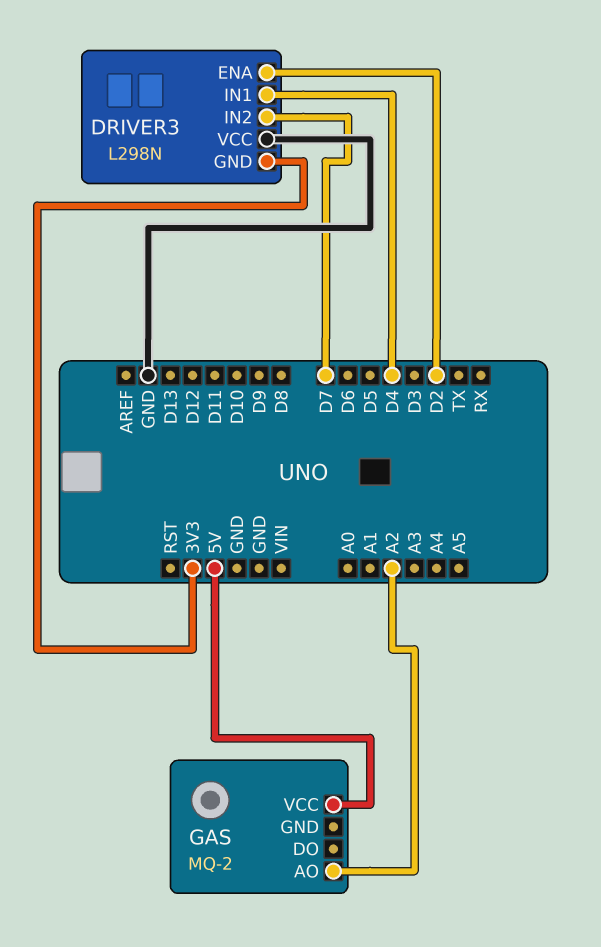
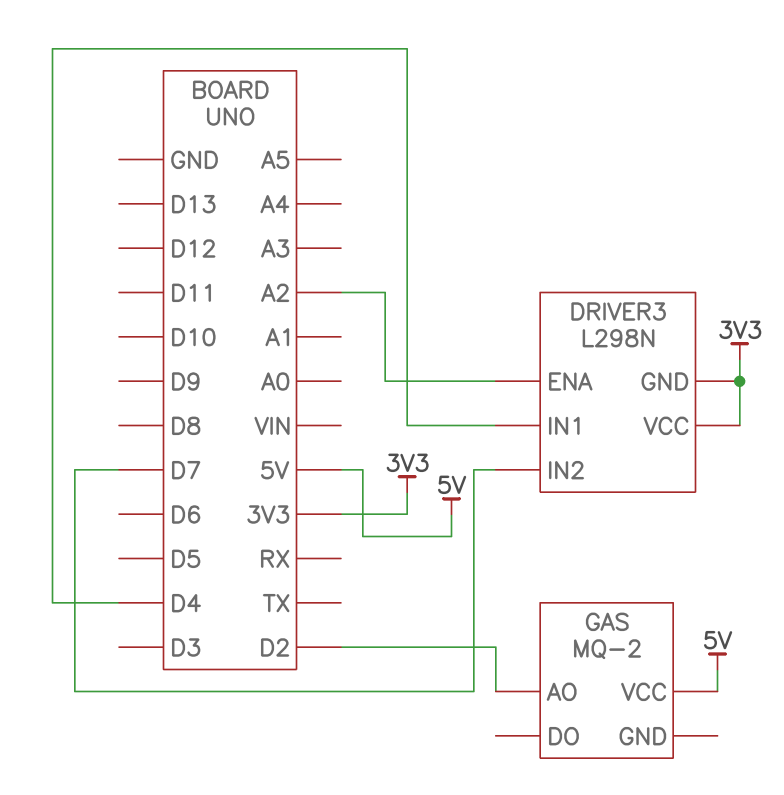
DRIVER3 pin ENA: D2 -> A2
DRIVER3 pin VCC: GND -> 3V3
GAS pin AO: A2 -> D2

